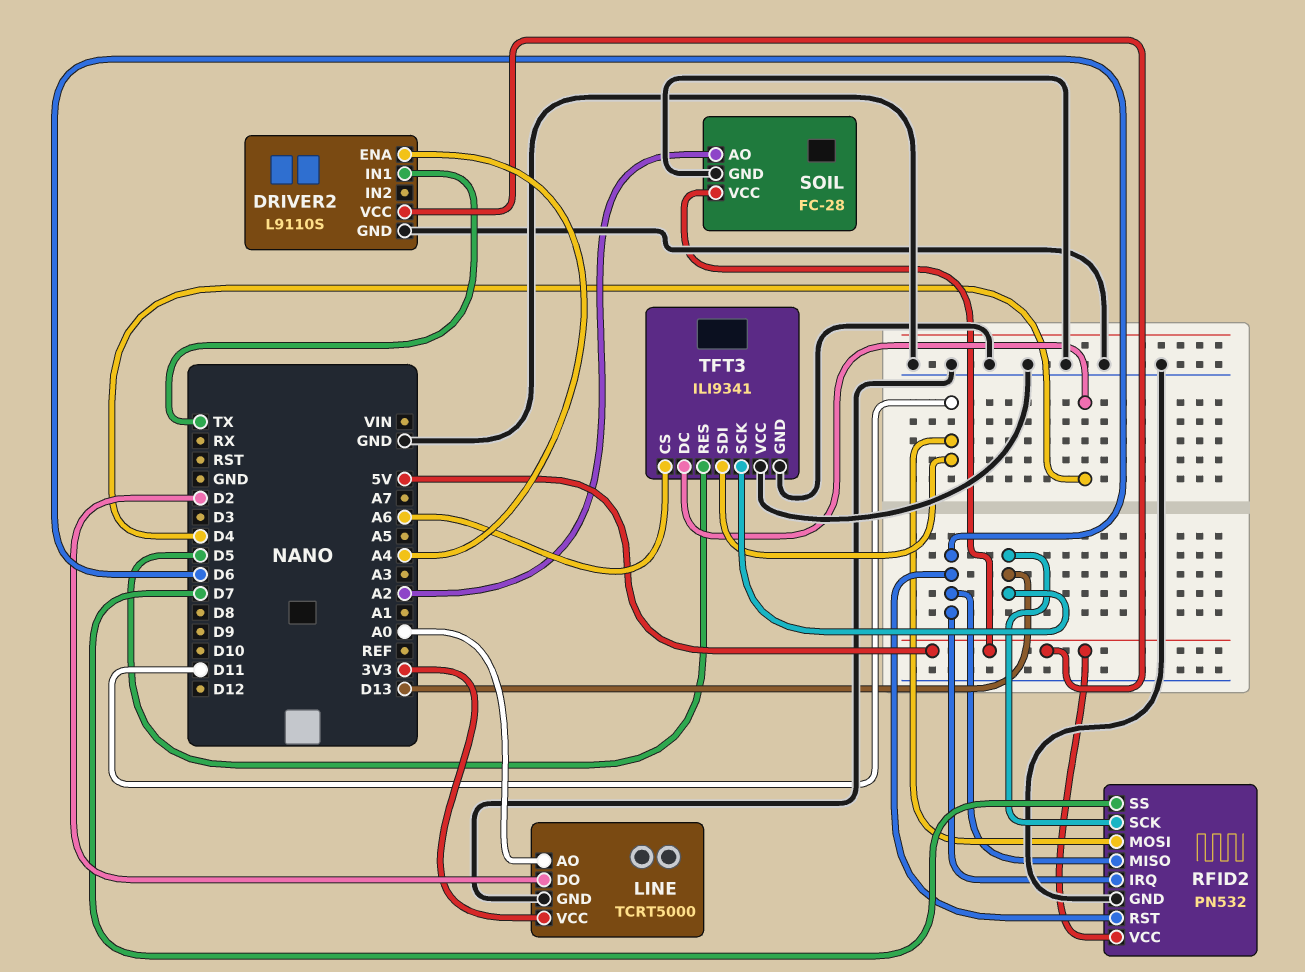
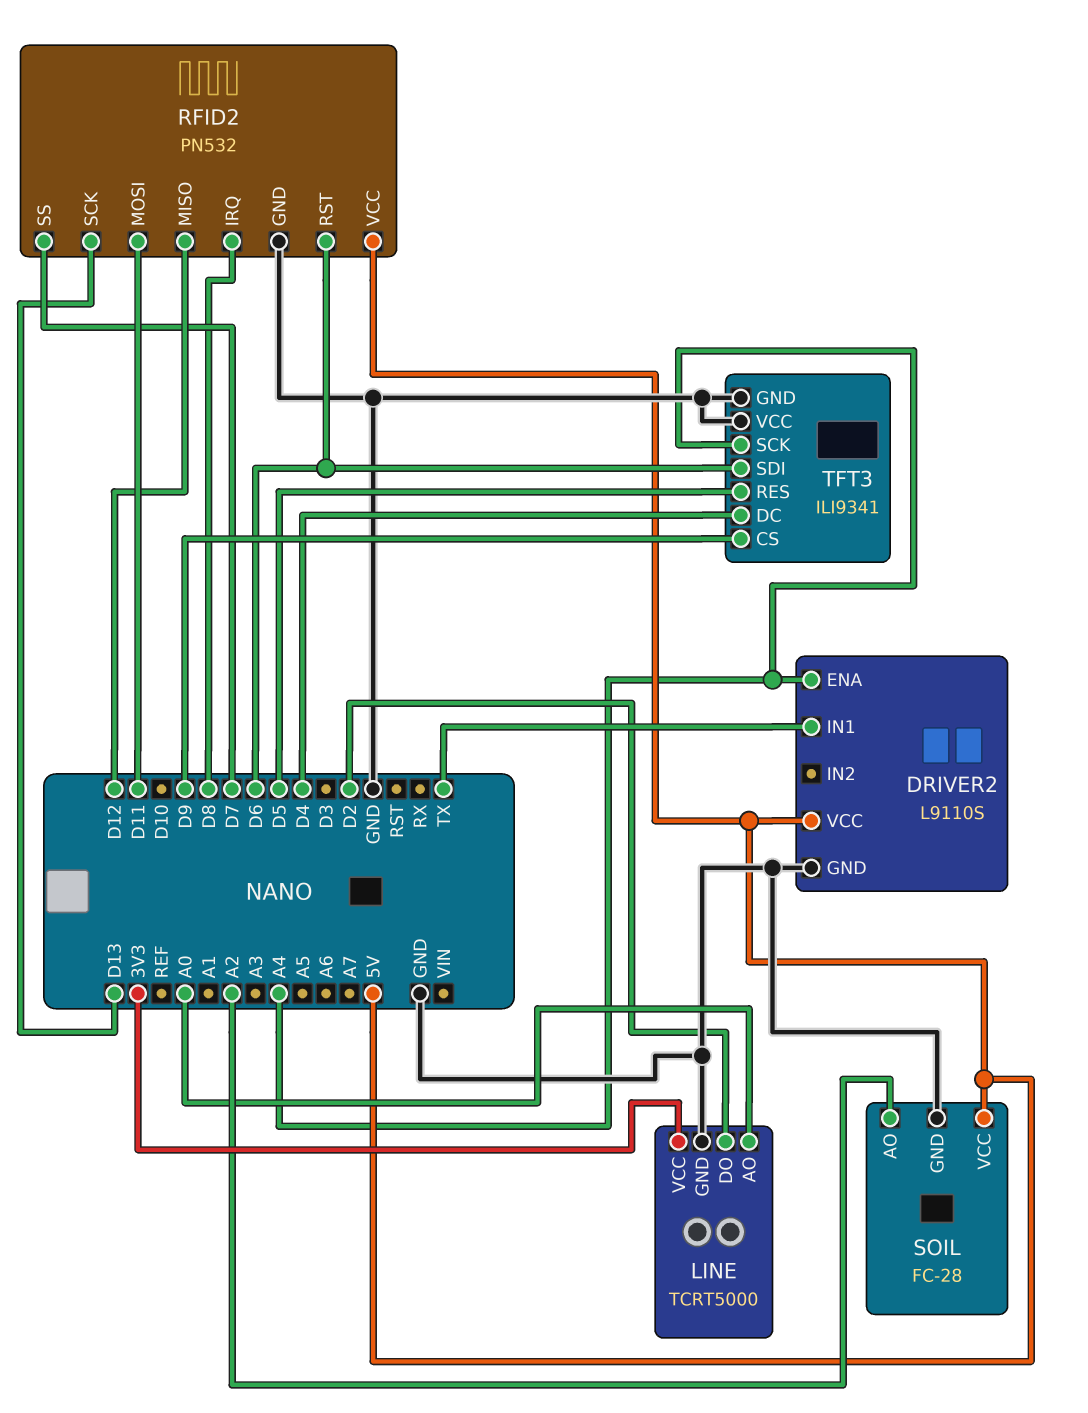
RFID2 pin IRQ: D6 -> D8
RFID2 pin MISO: D6 -> D12
TFT3 pin CS: A6 -> D9
TFT3 pin SCK: D13 -> A4
TFT3 pin SDI: D11 -> D6

